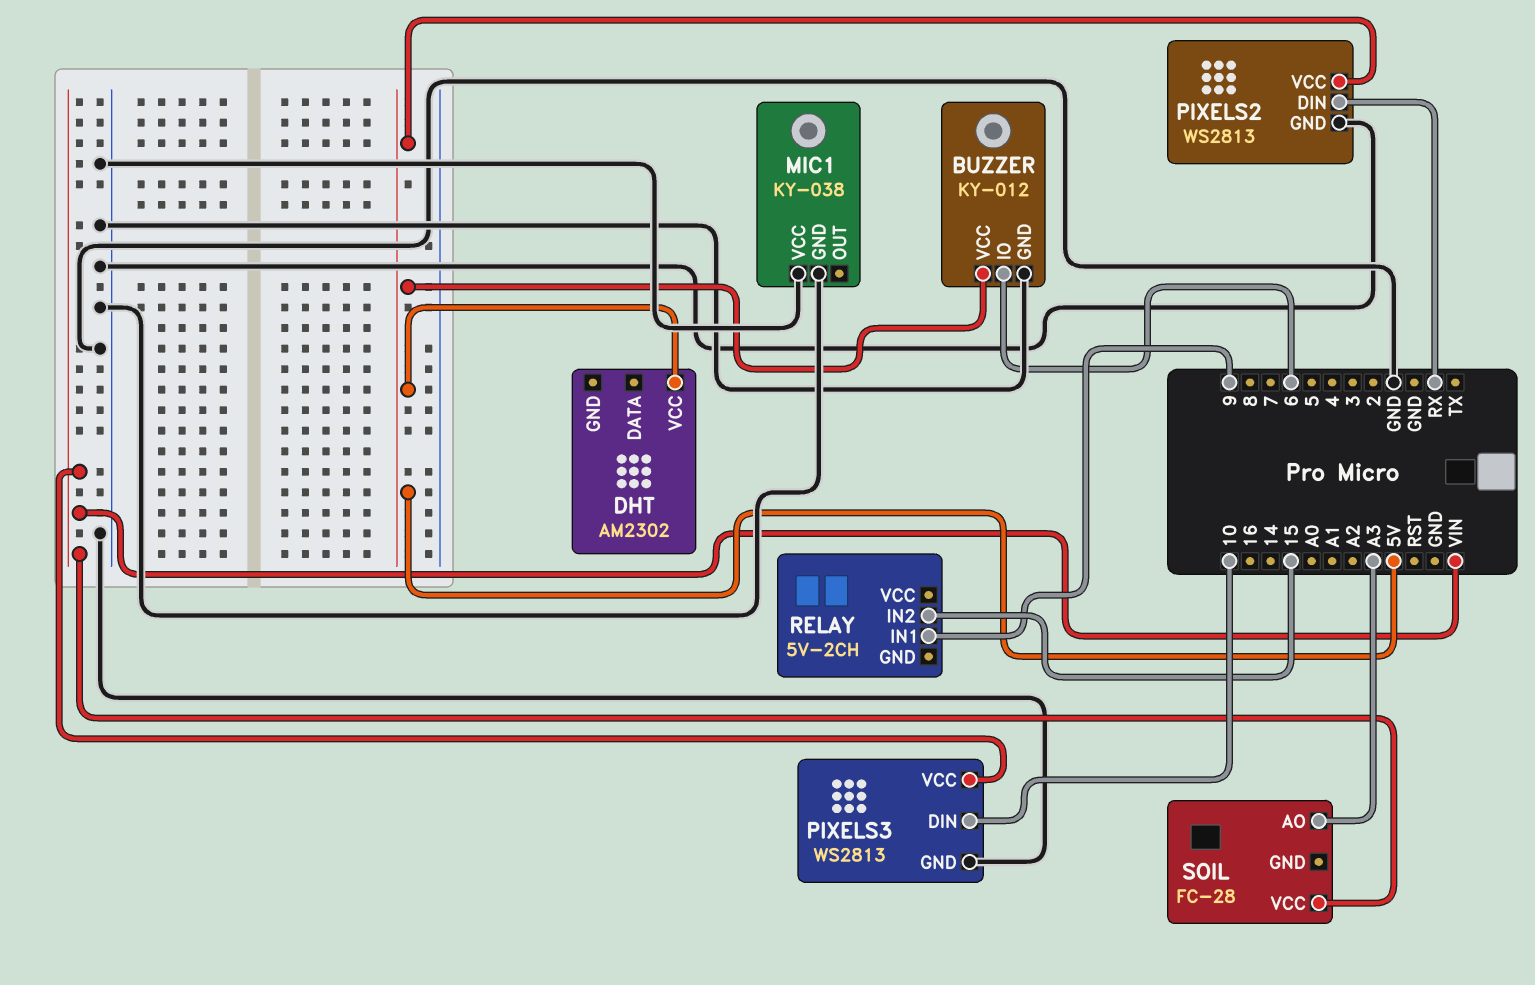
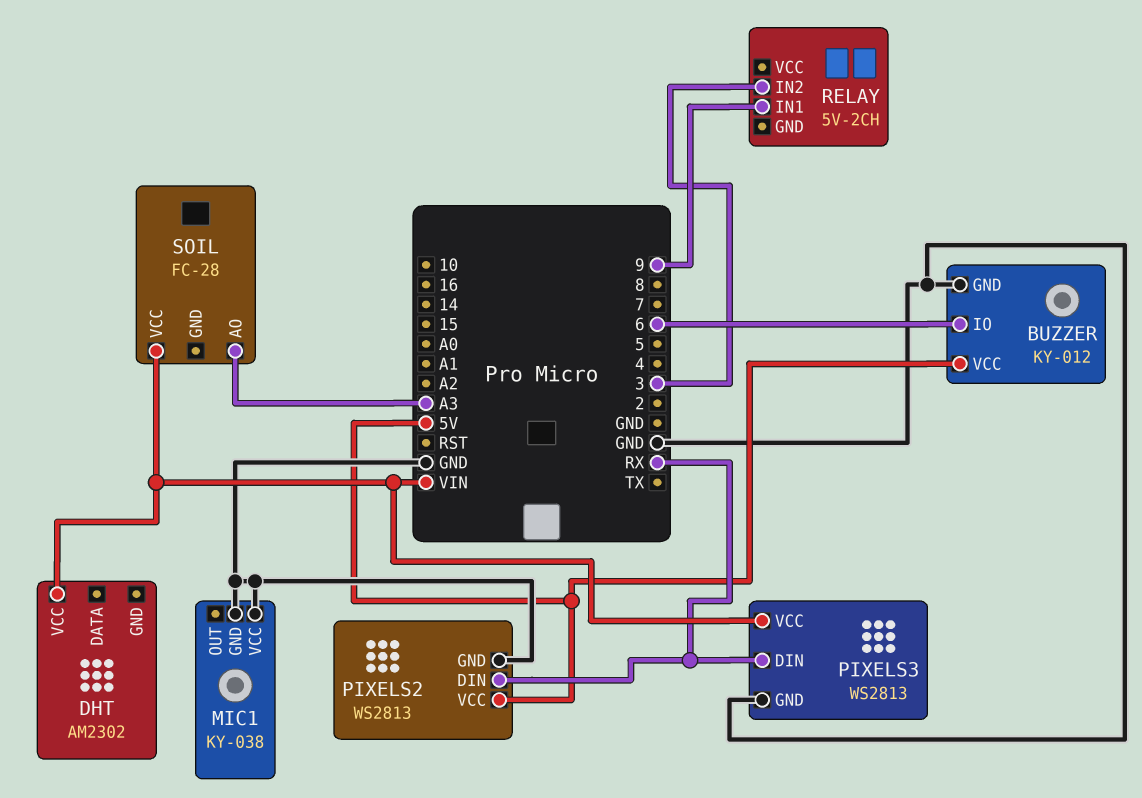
DHT pin VCC: 5V -> VIN
PIXELS3 pin DIN: 10 -> RX
RELAY pin IN2: 15 -> 3

